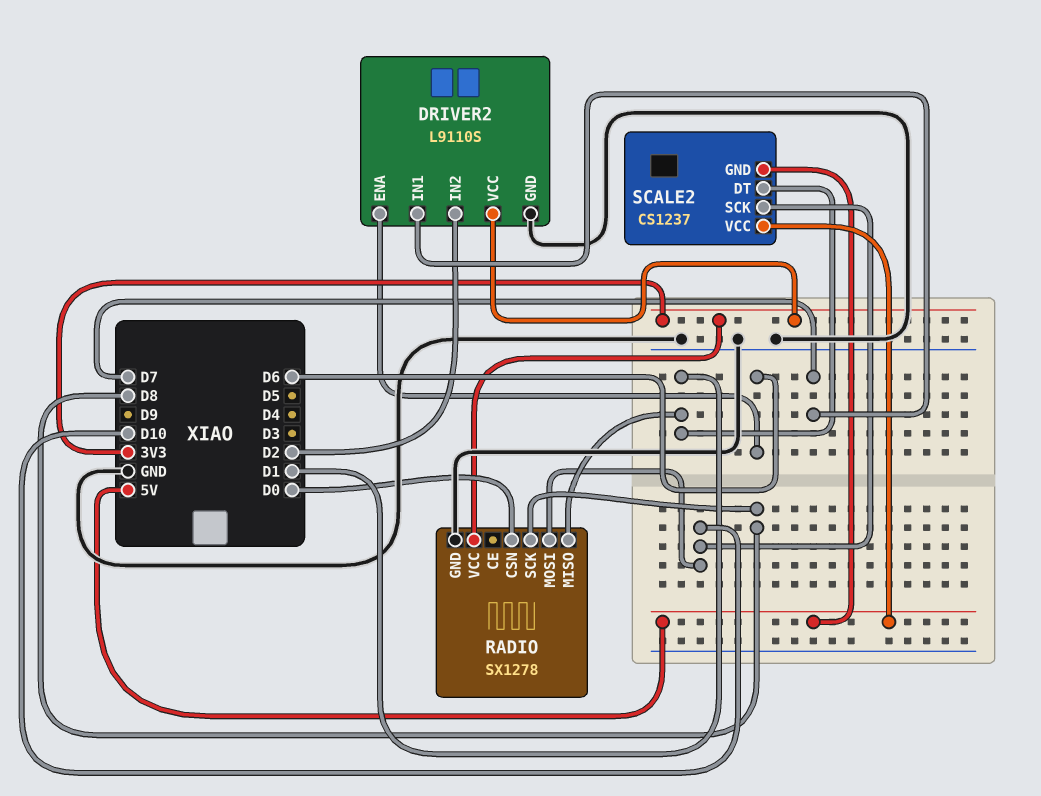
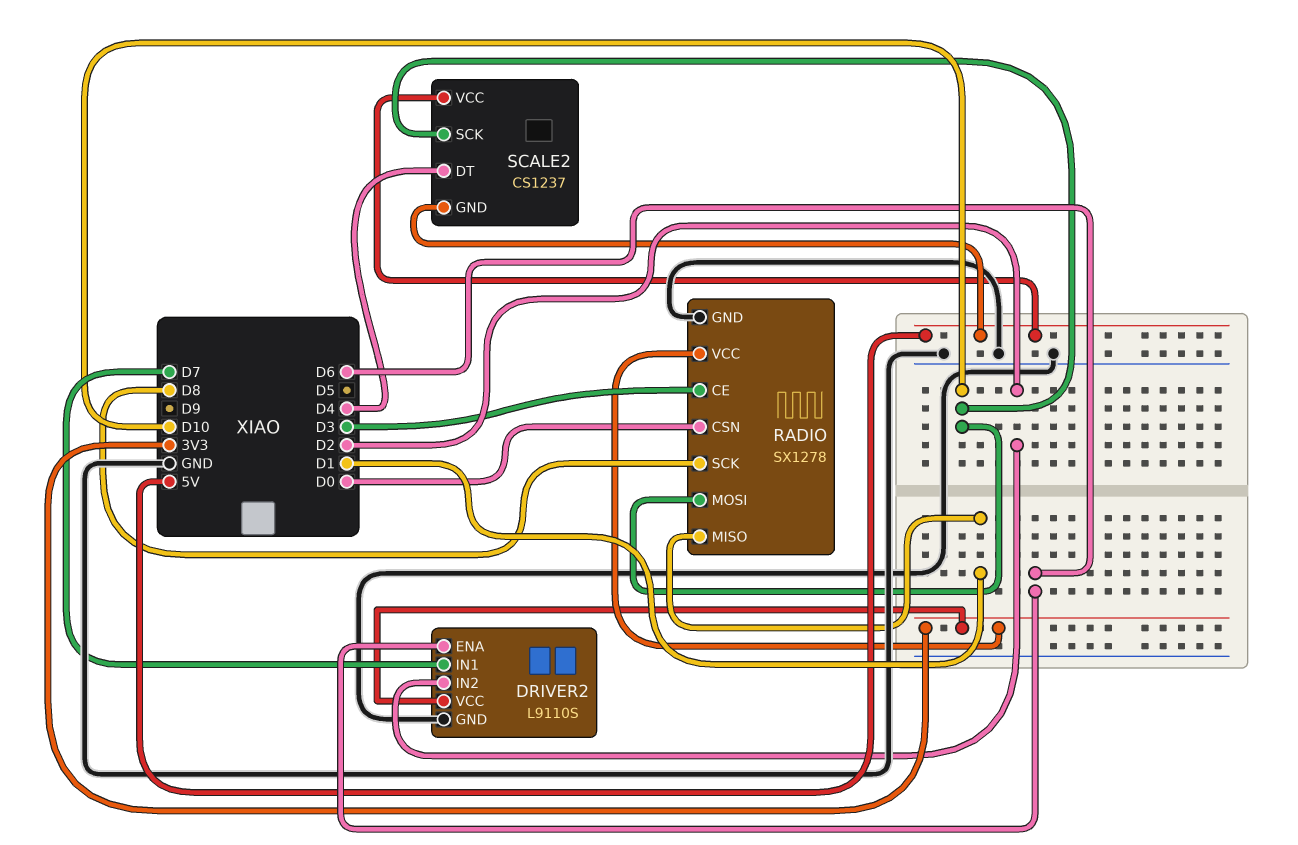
RADIO pin CE: none -> D3
SCALE2 pin DT: D1 -> D4

